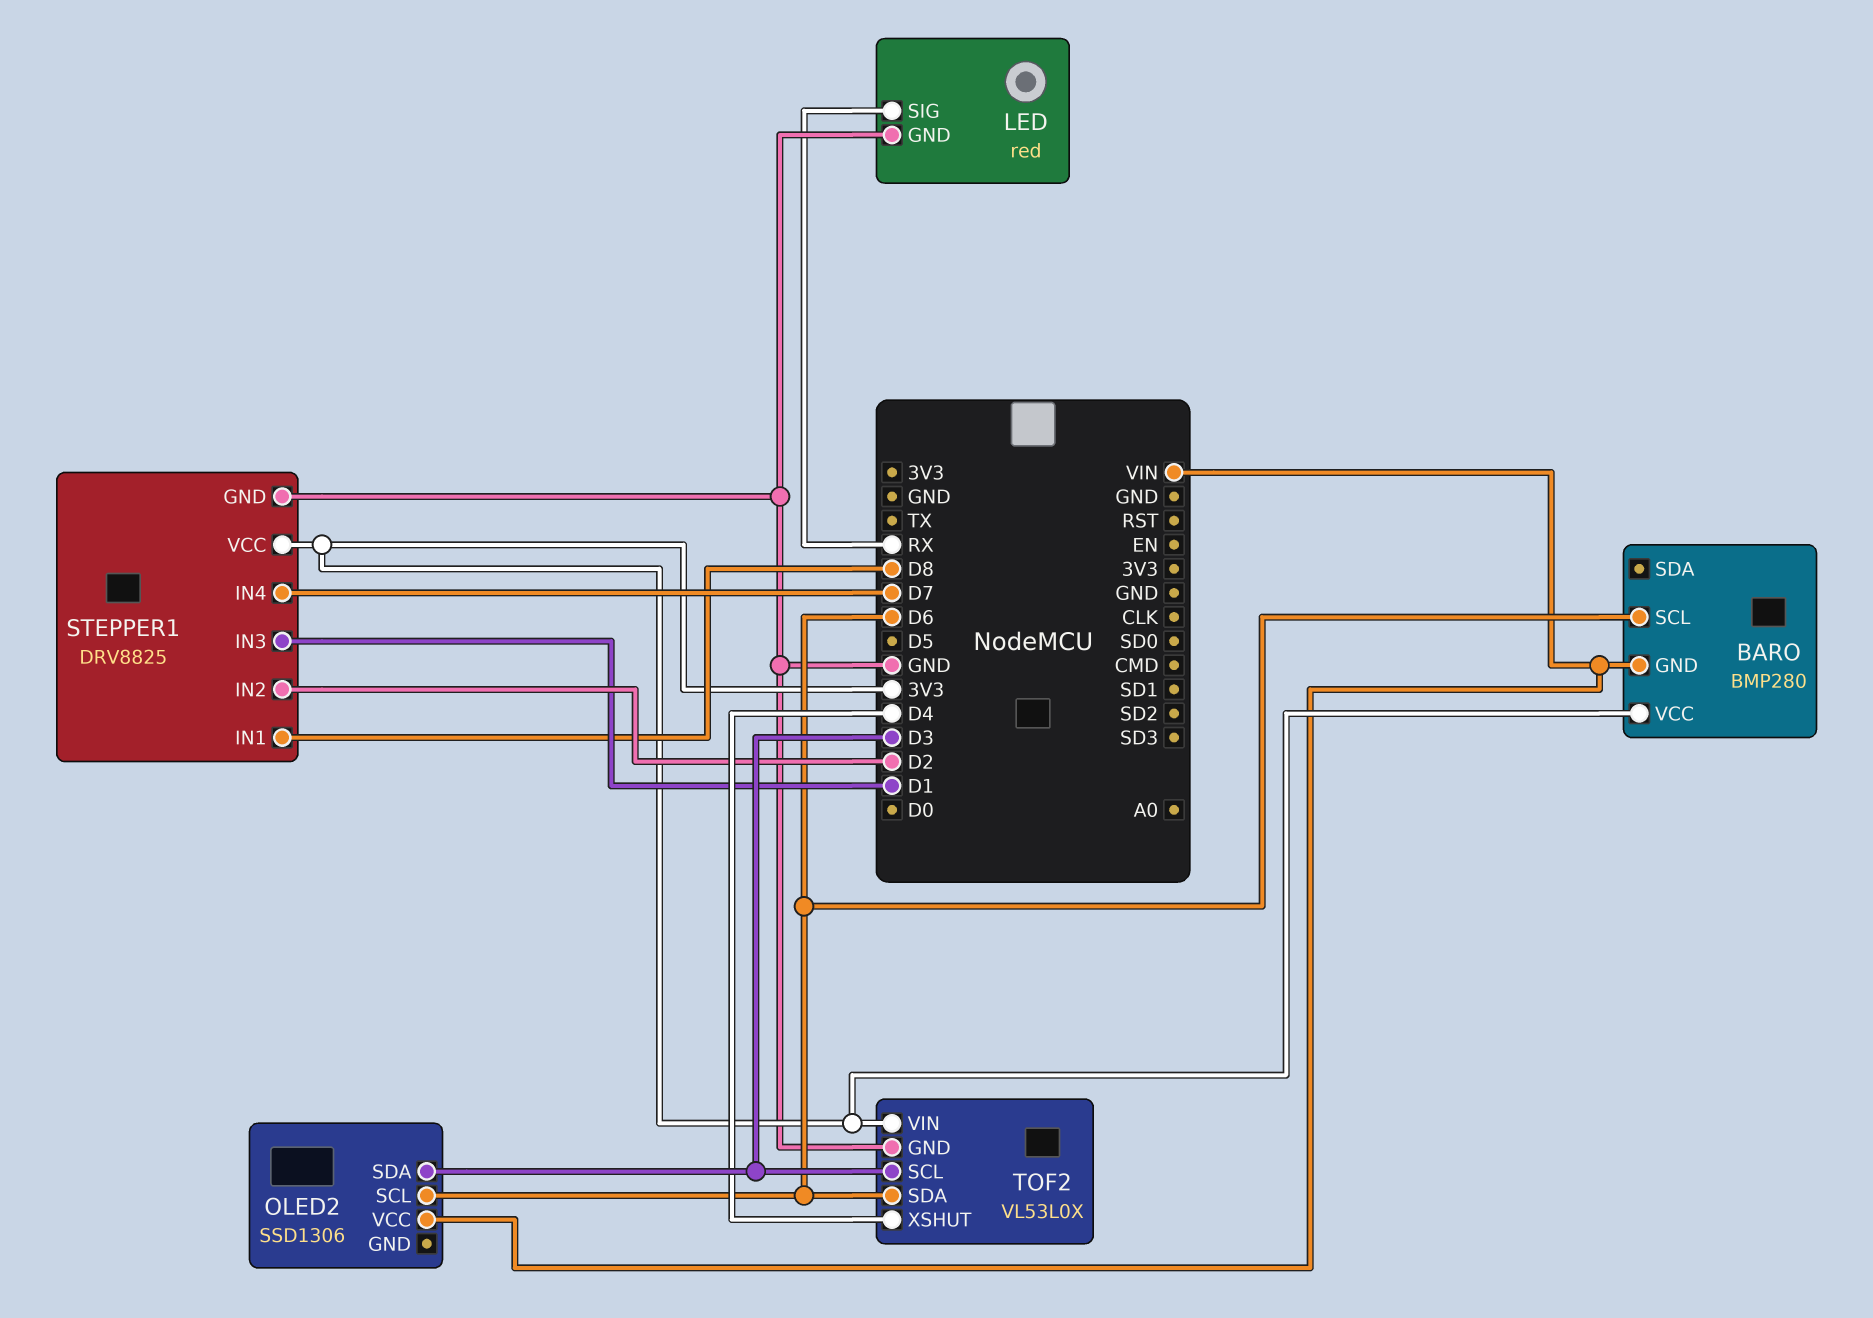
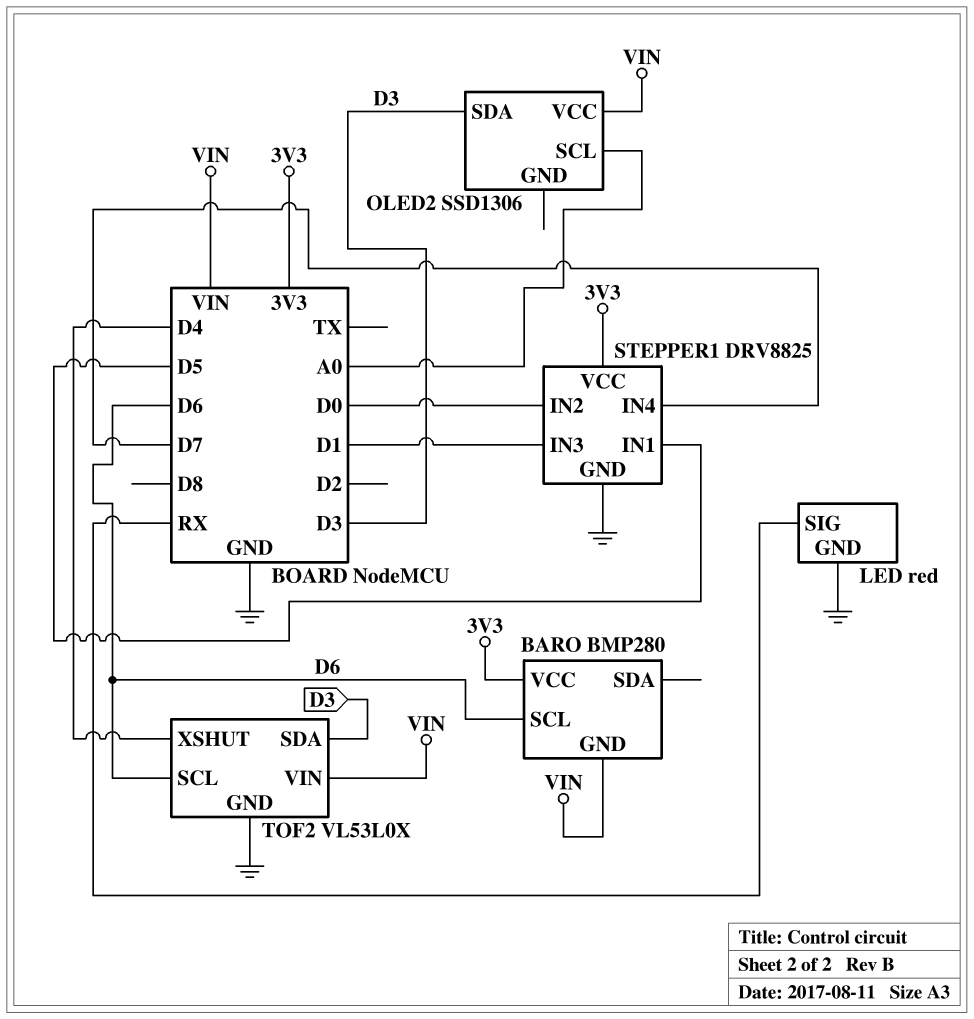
OLED2 pin SCL: D6 -> A0
STEPPER1 pin IN1: D8 -> D5
STEPPER1 pin IN2: D2 -> D0
TOF2 pin SCL: D3 -> D6
TOF2 pin SDA: D6 -> D3
TOF2 pin VIN: 3V3 -> VIN

